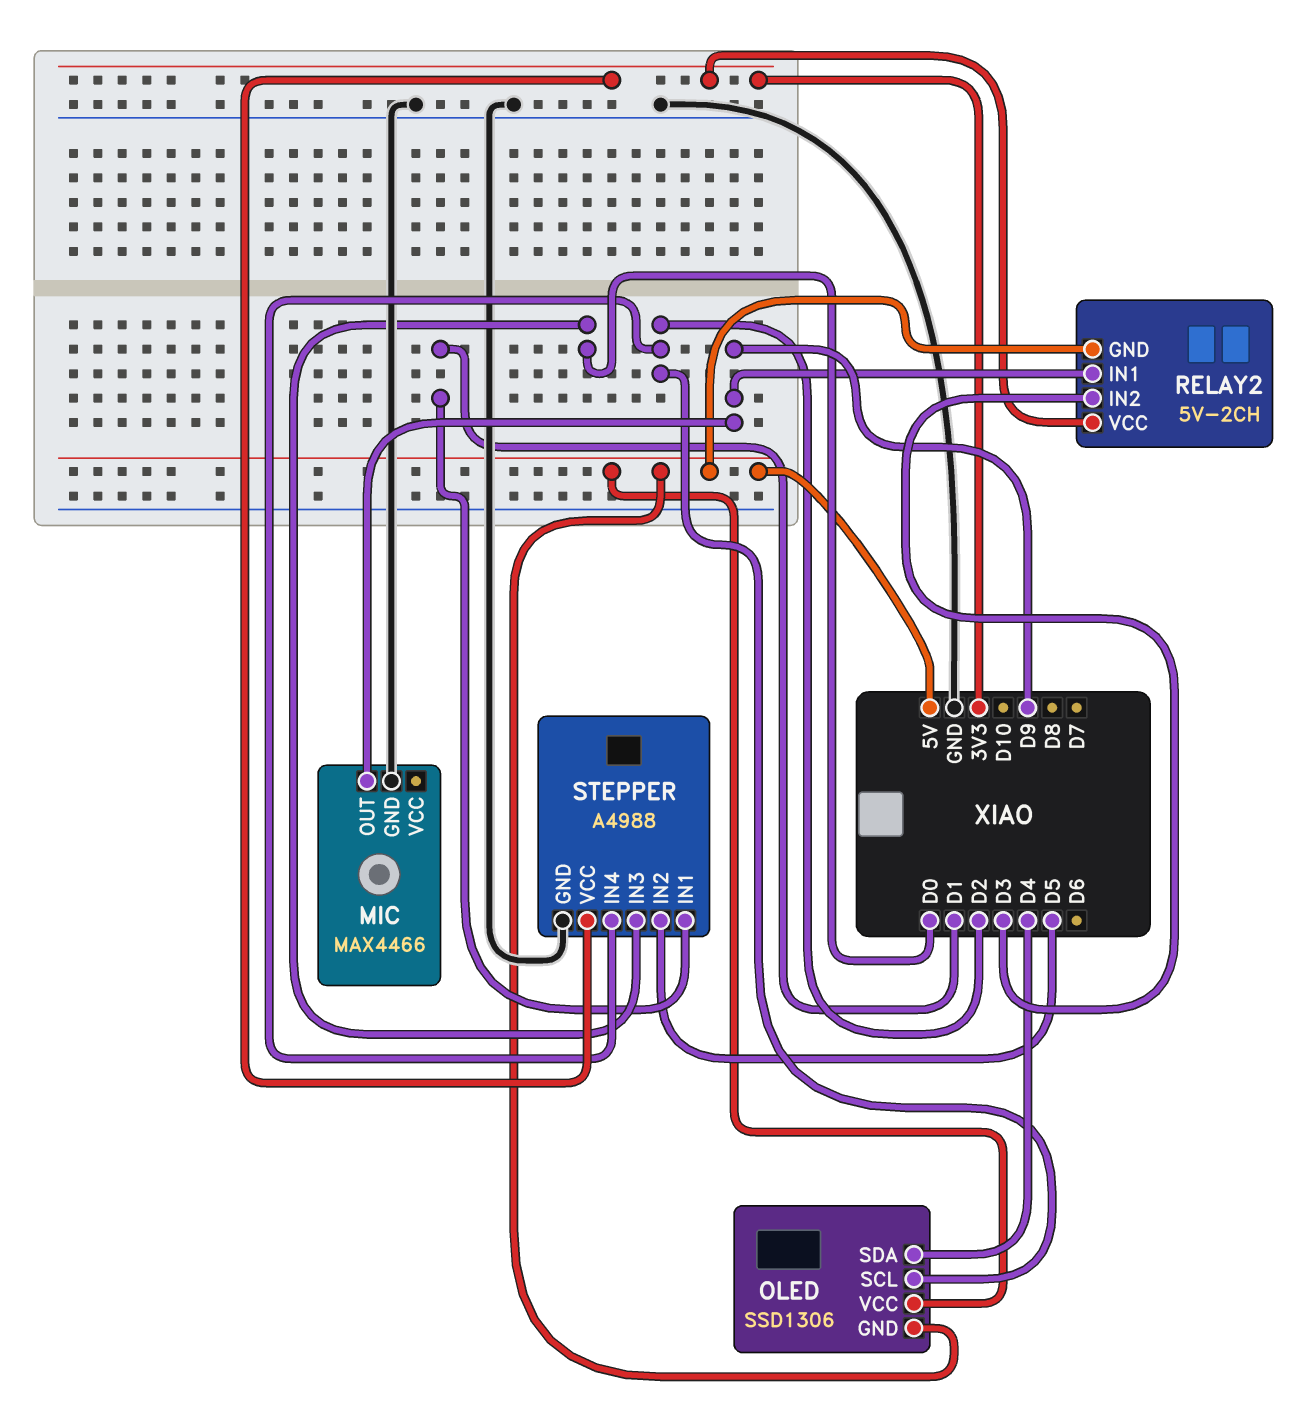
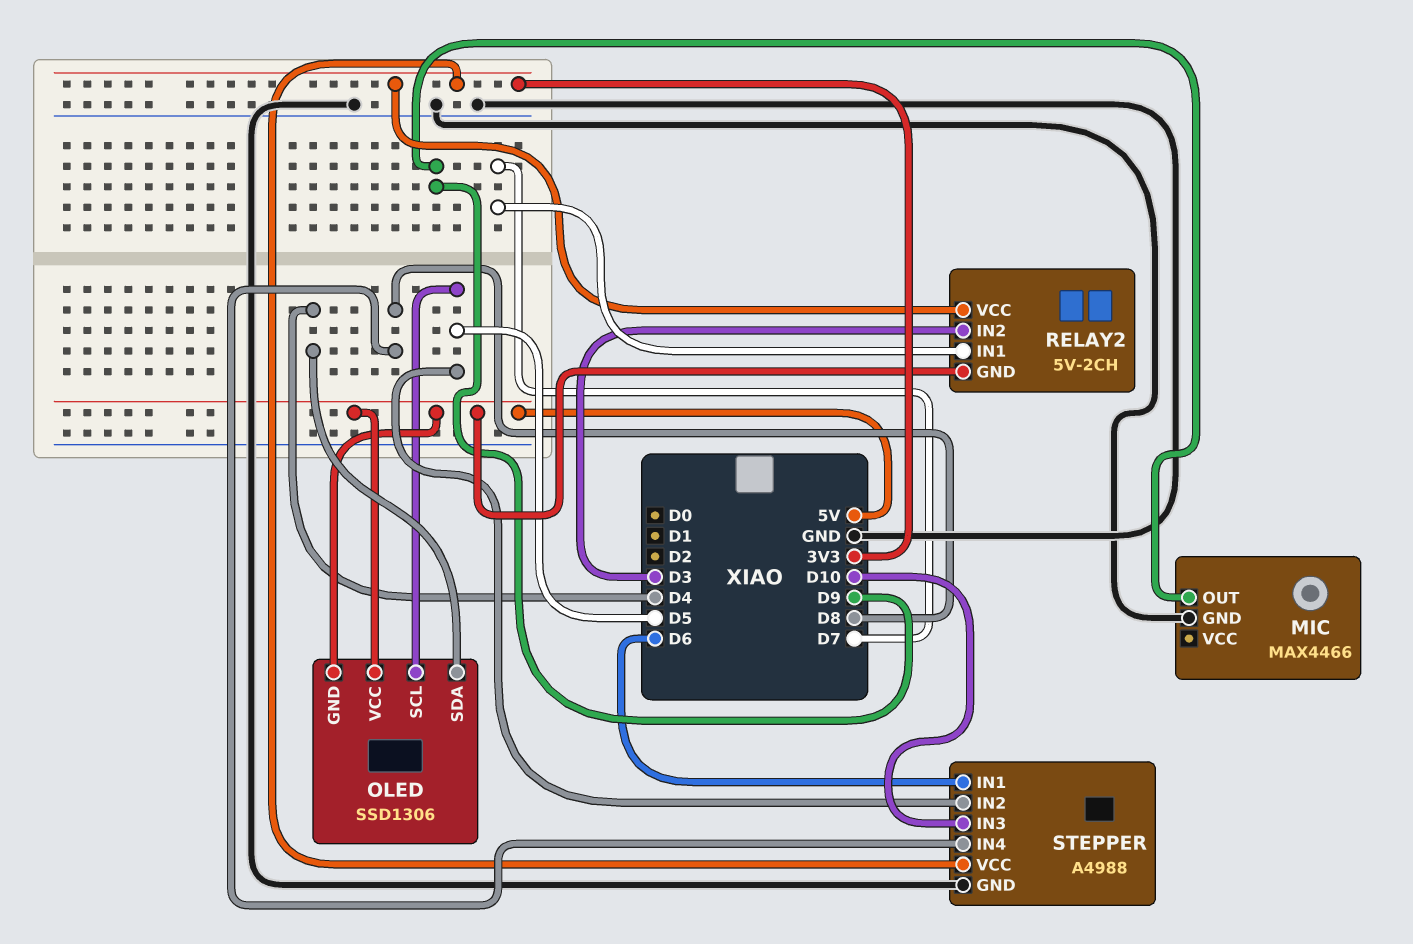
OLED pin SCL: D2 -> D5
RELAY2 pin IN1: D9 -> D7
STEPPER pin IN1: D1 -> D6
STEPPER pin IN3: D0 -> D10
STEPPER pin IN4: D2 -> D8

